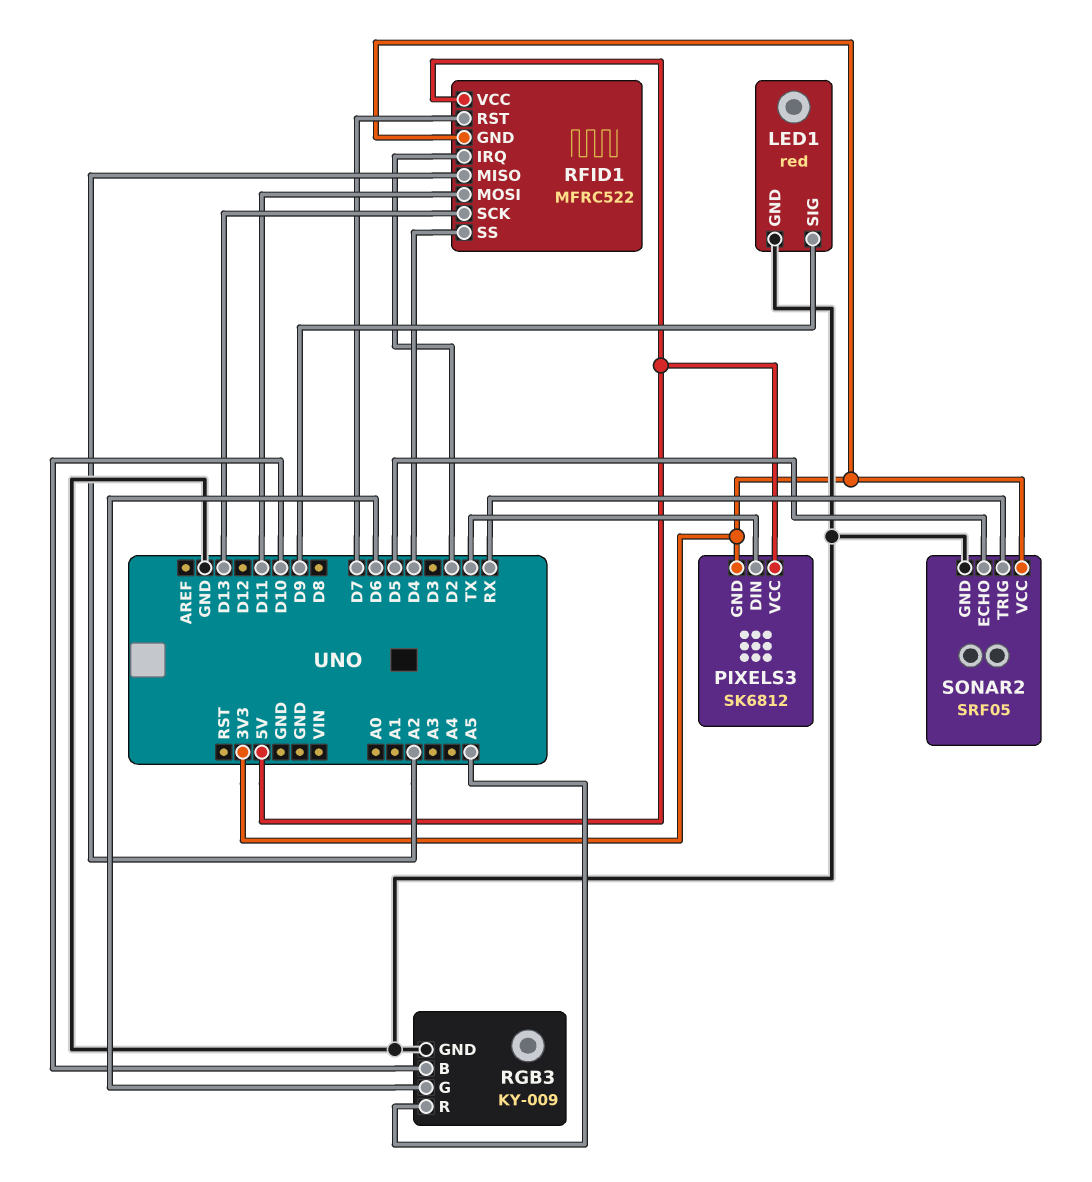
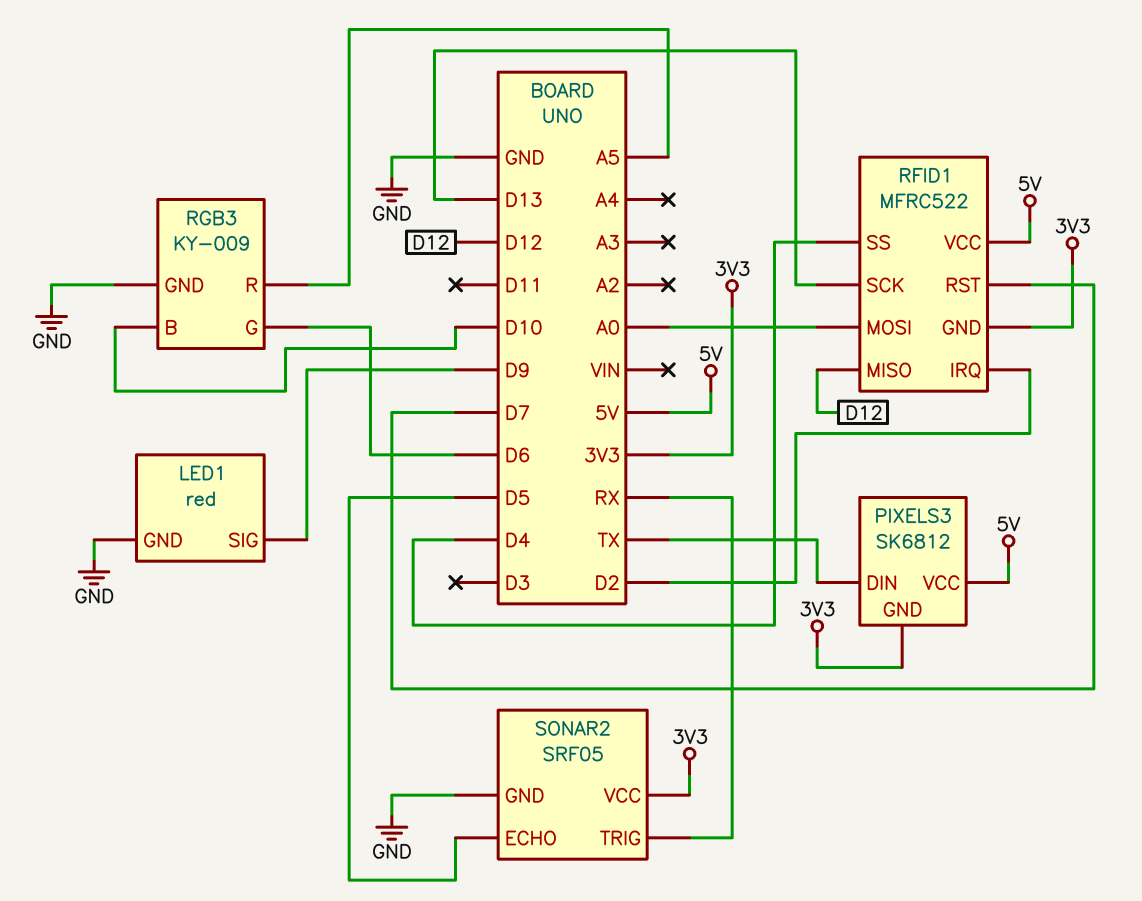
RFID1 pin MISO: A2 -> D12
RFID1 pin MOSI: D11 -> A0

